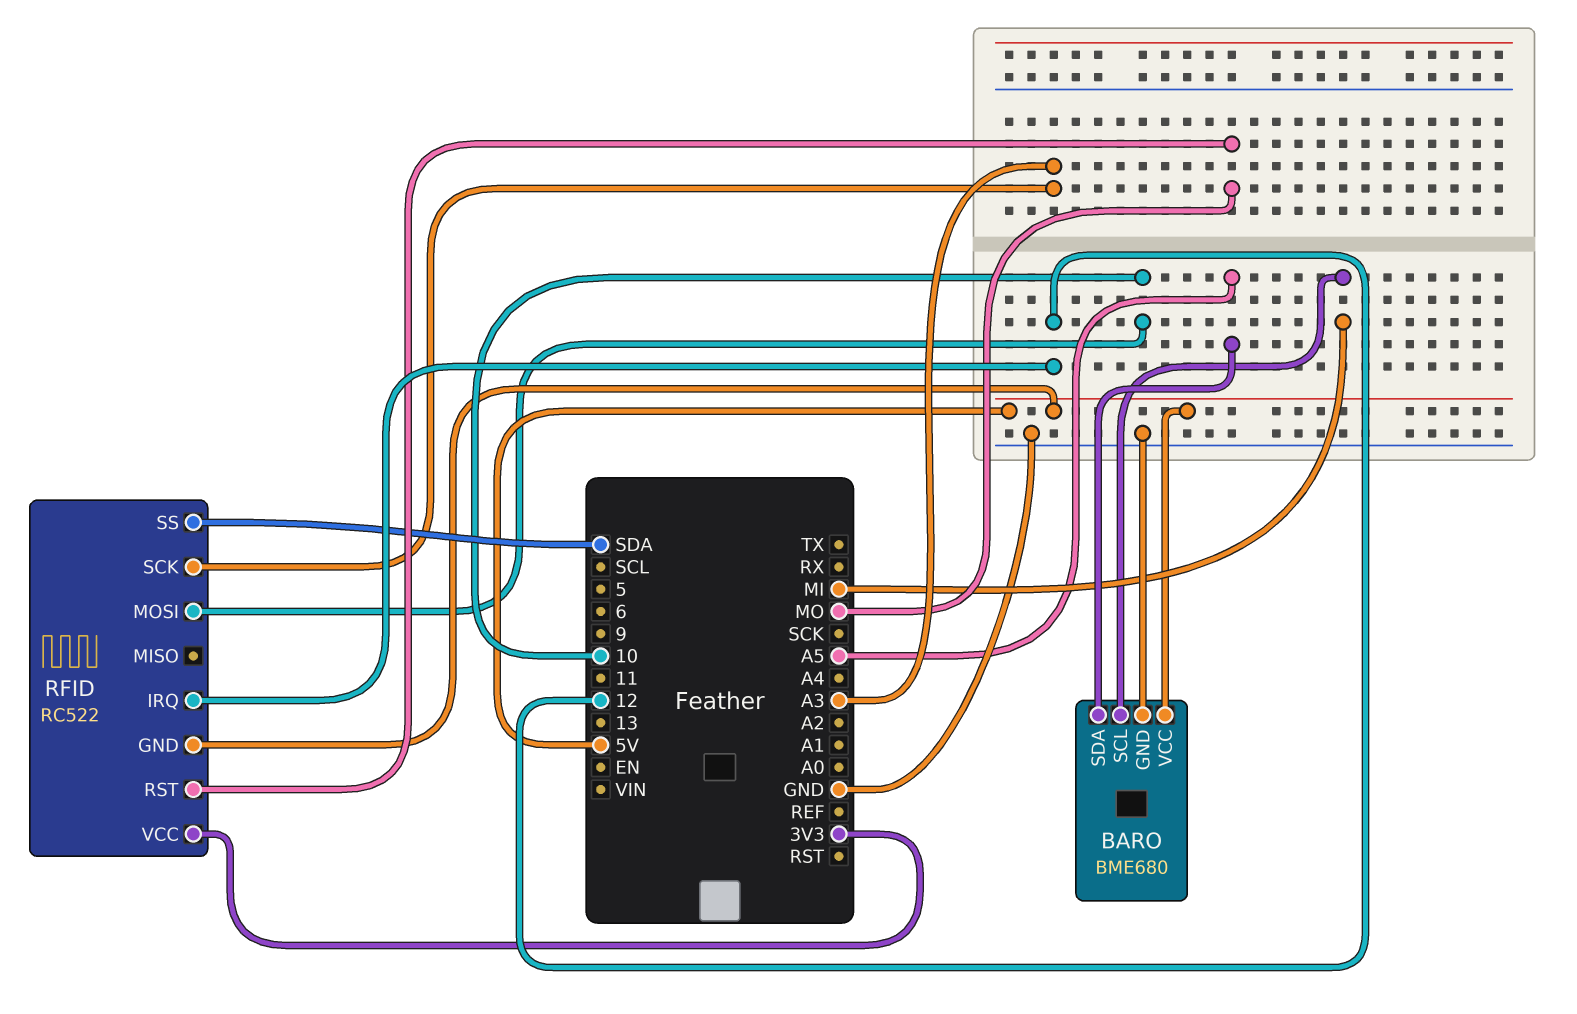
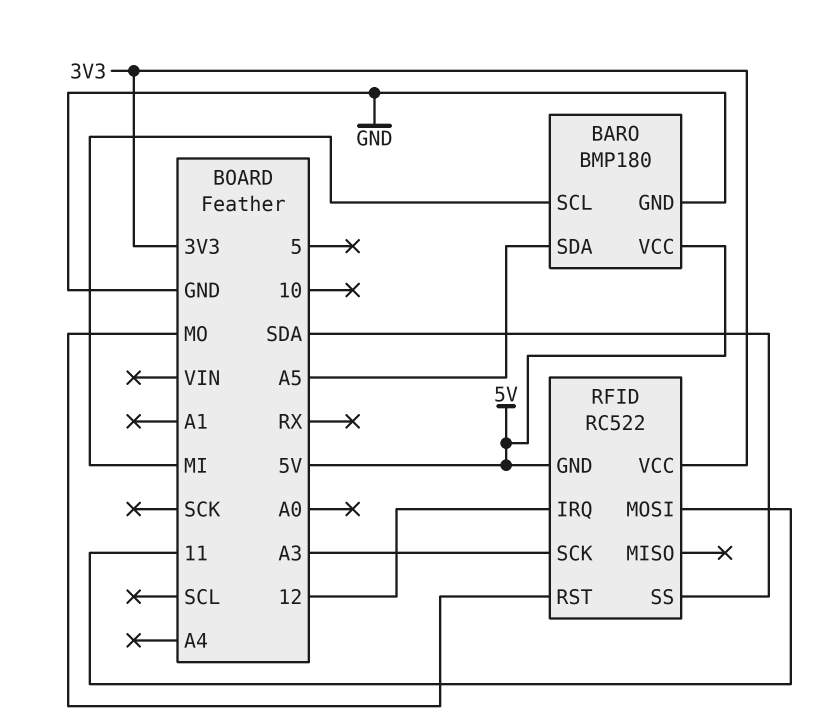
BARO: BME680 -> BMP180
RFID pin MOSI: 10 -> 11

